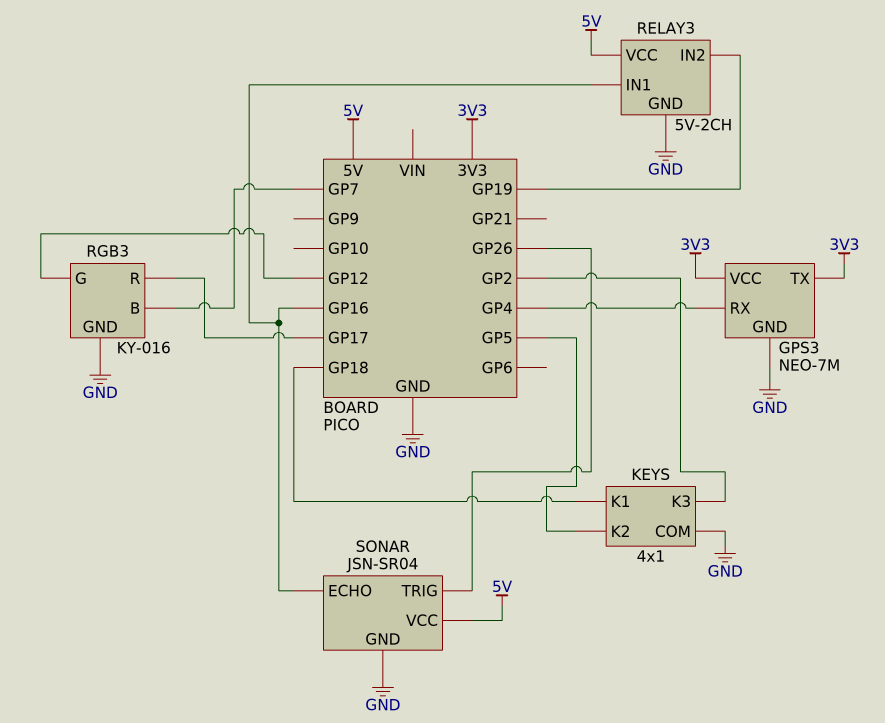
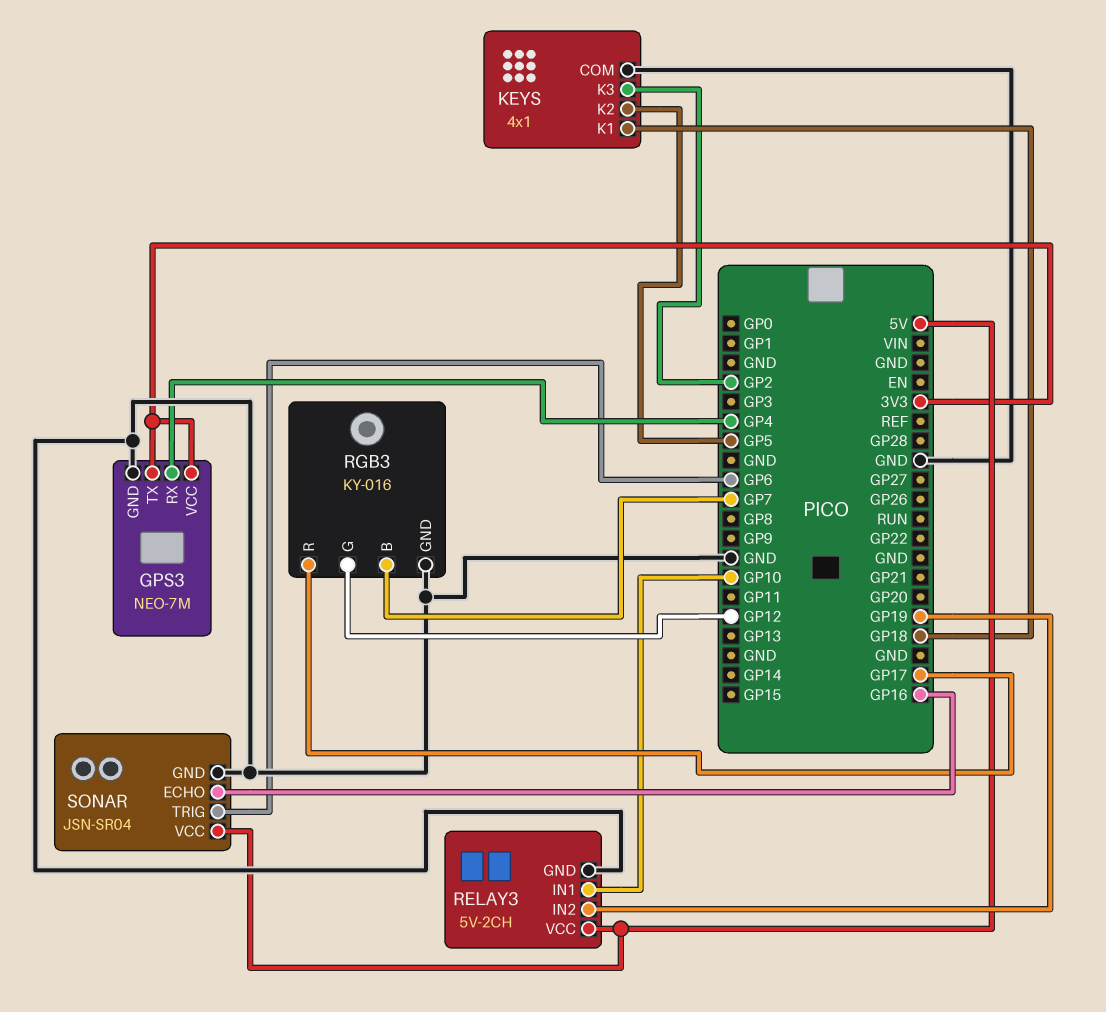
RELAY3 pin IN1: GP16 -> GP10
SONAR pin TRIG: GP26 -> GP6

